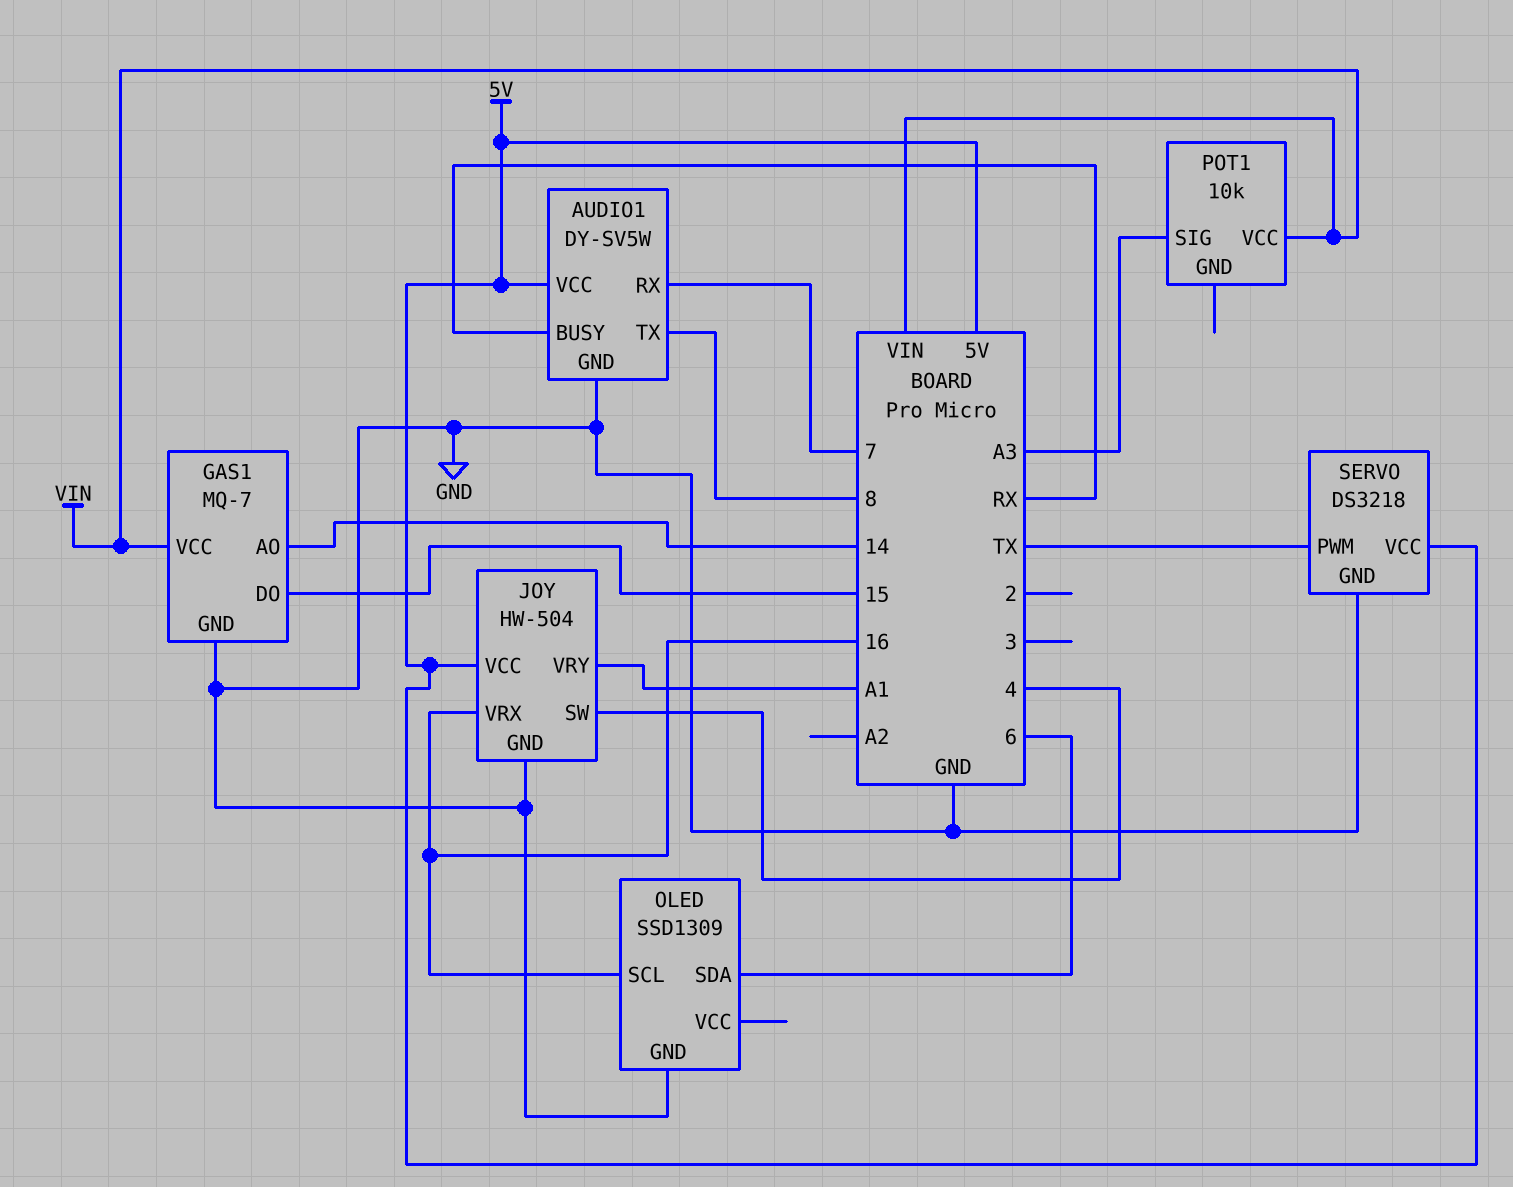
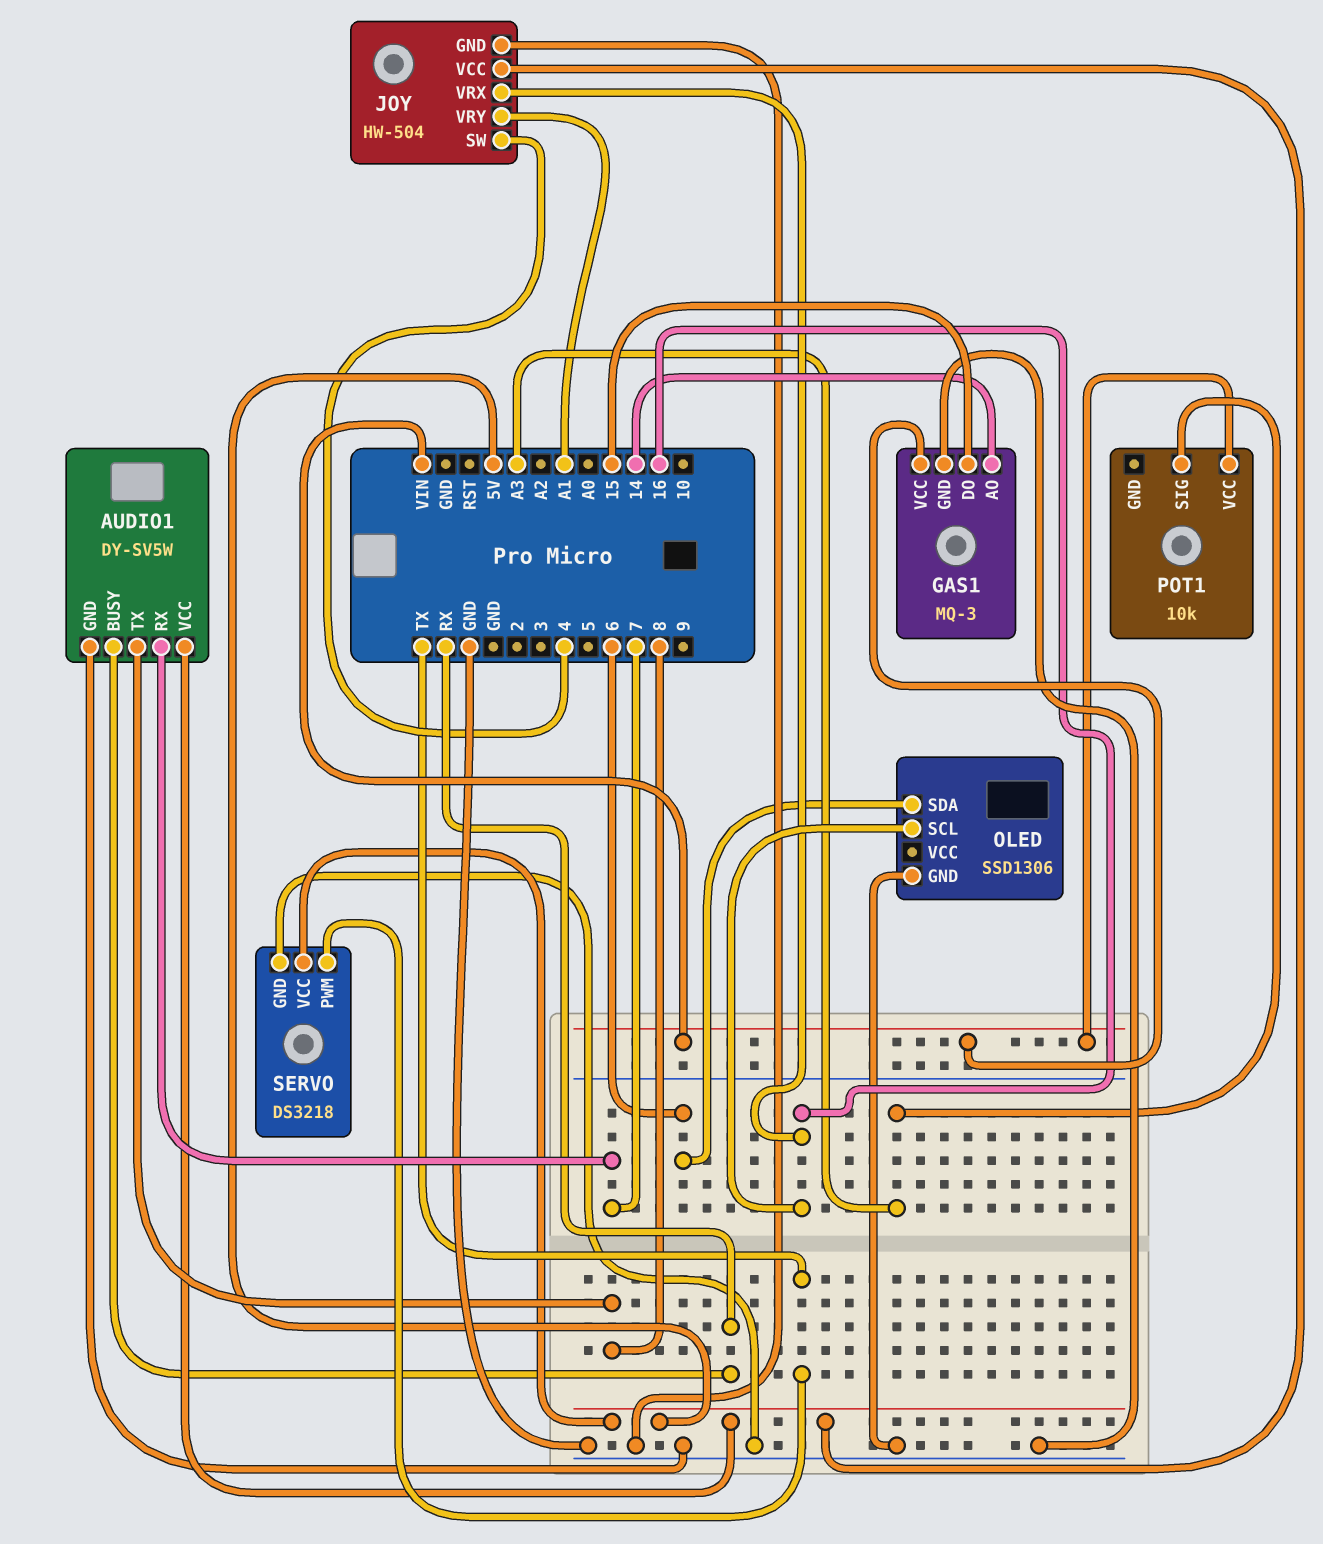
GAS1: MQ-7 -> MQ-3
OLED: SSD1309 -> SSD1306

